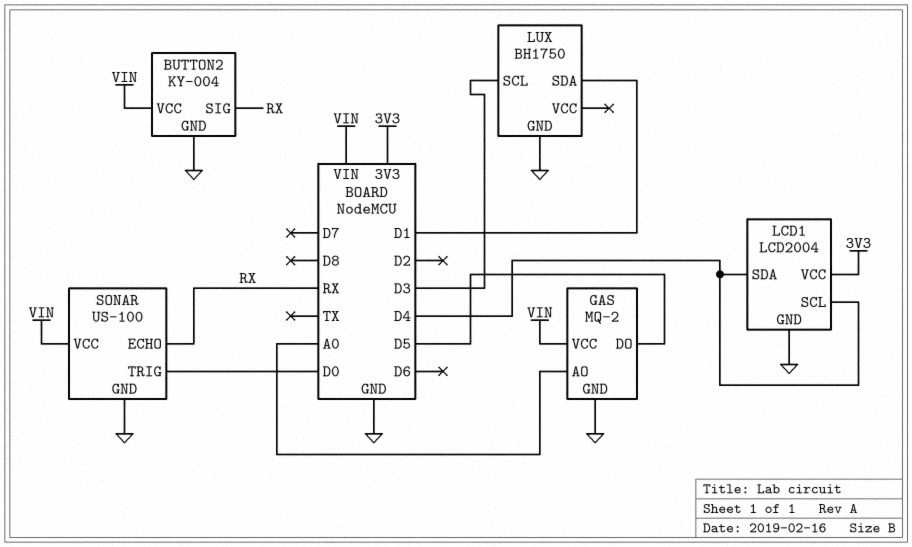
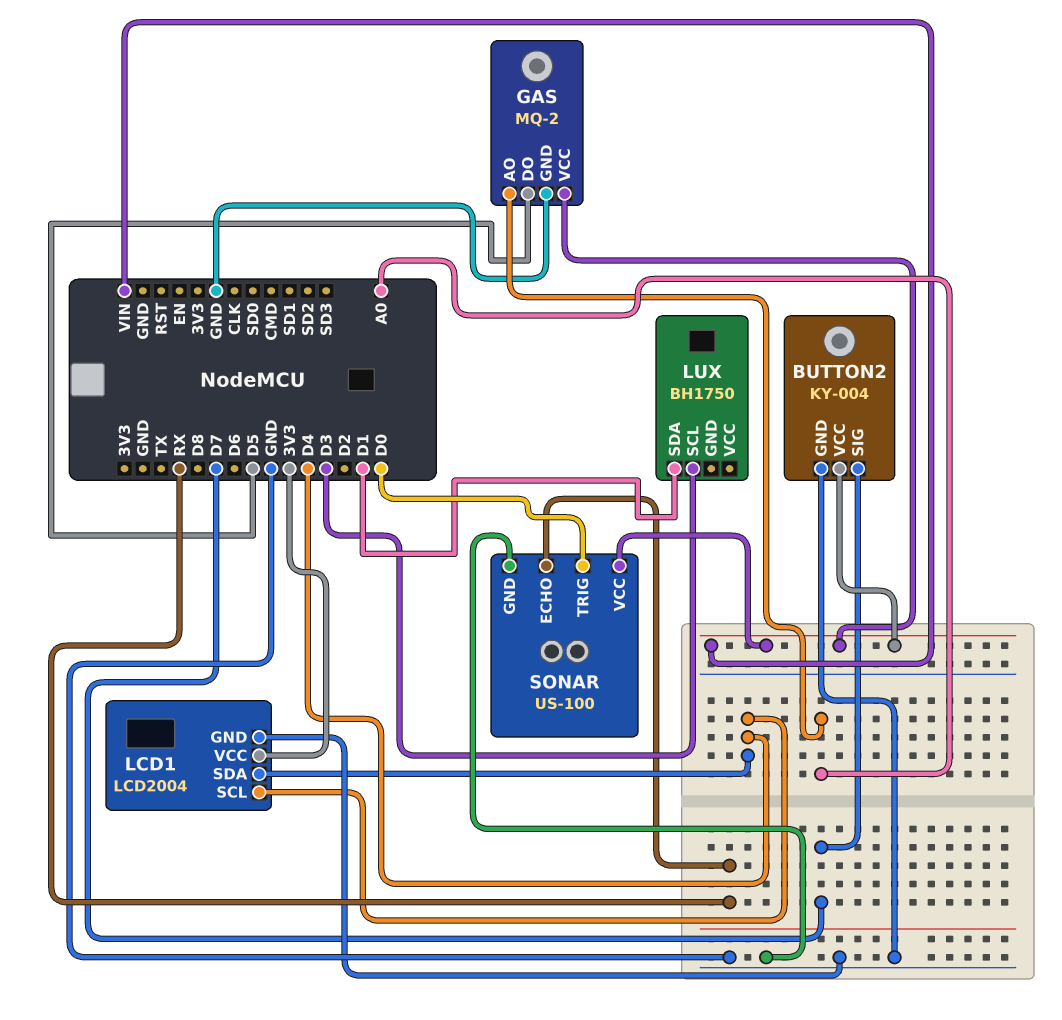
BUTTON2 pin SIG: RX -> D7
LUX pin GND: GND -> none

